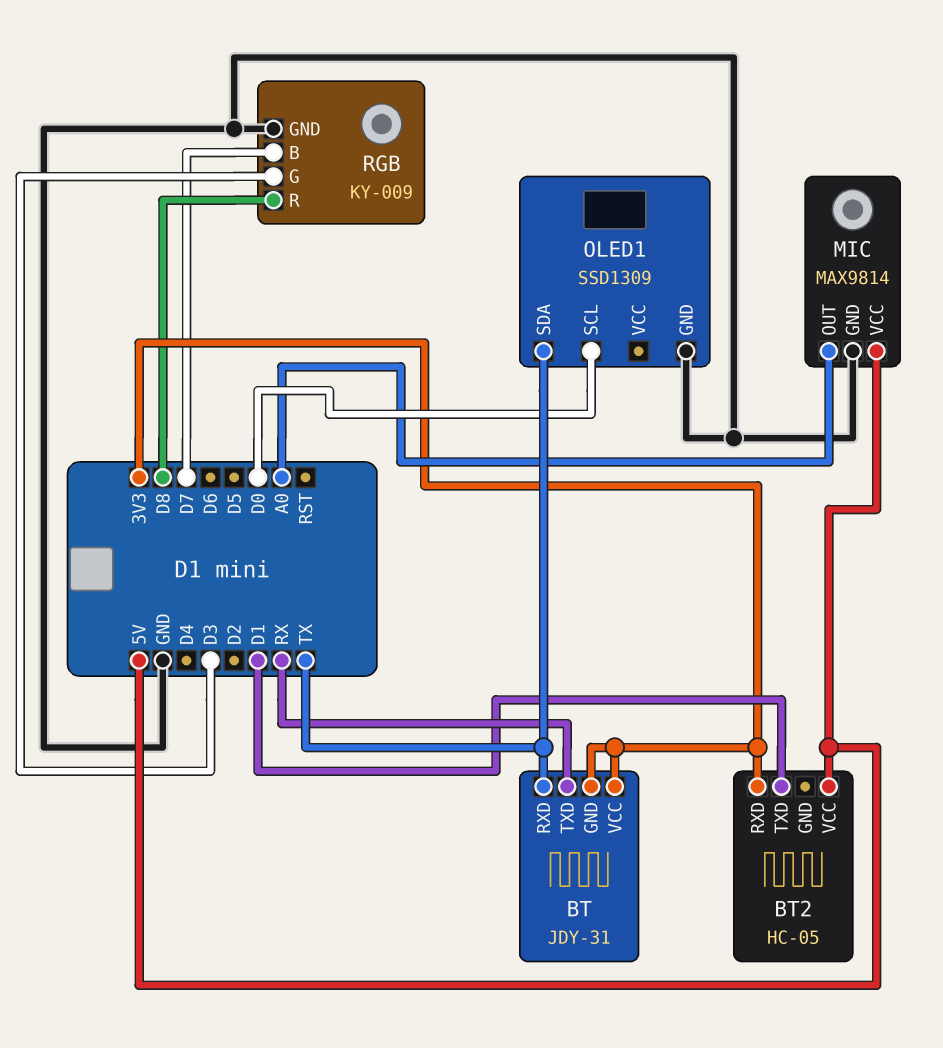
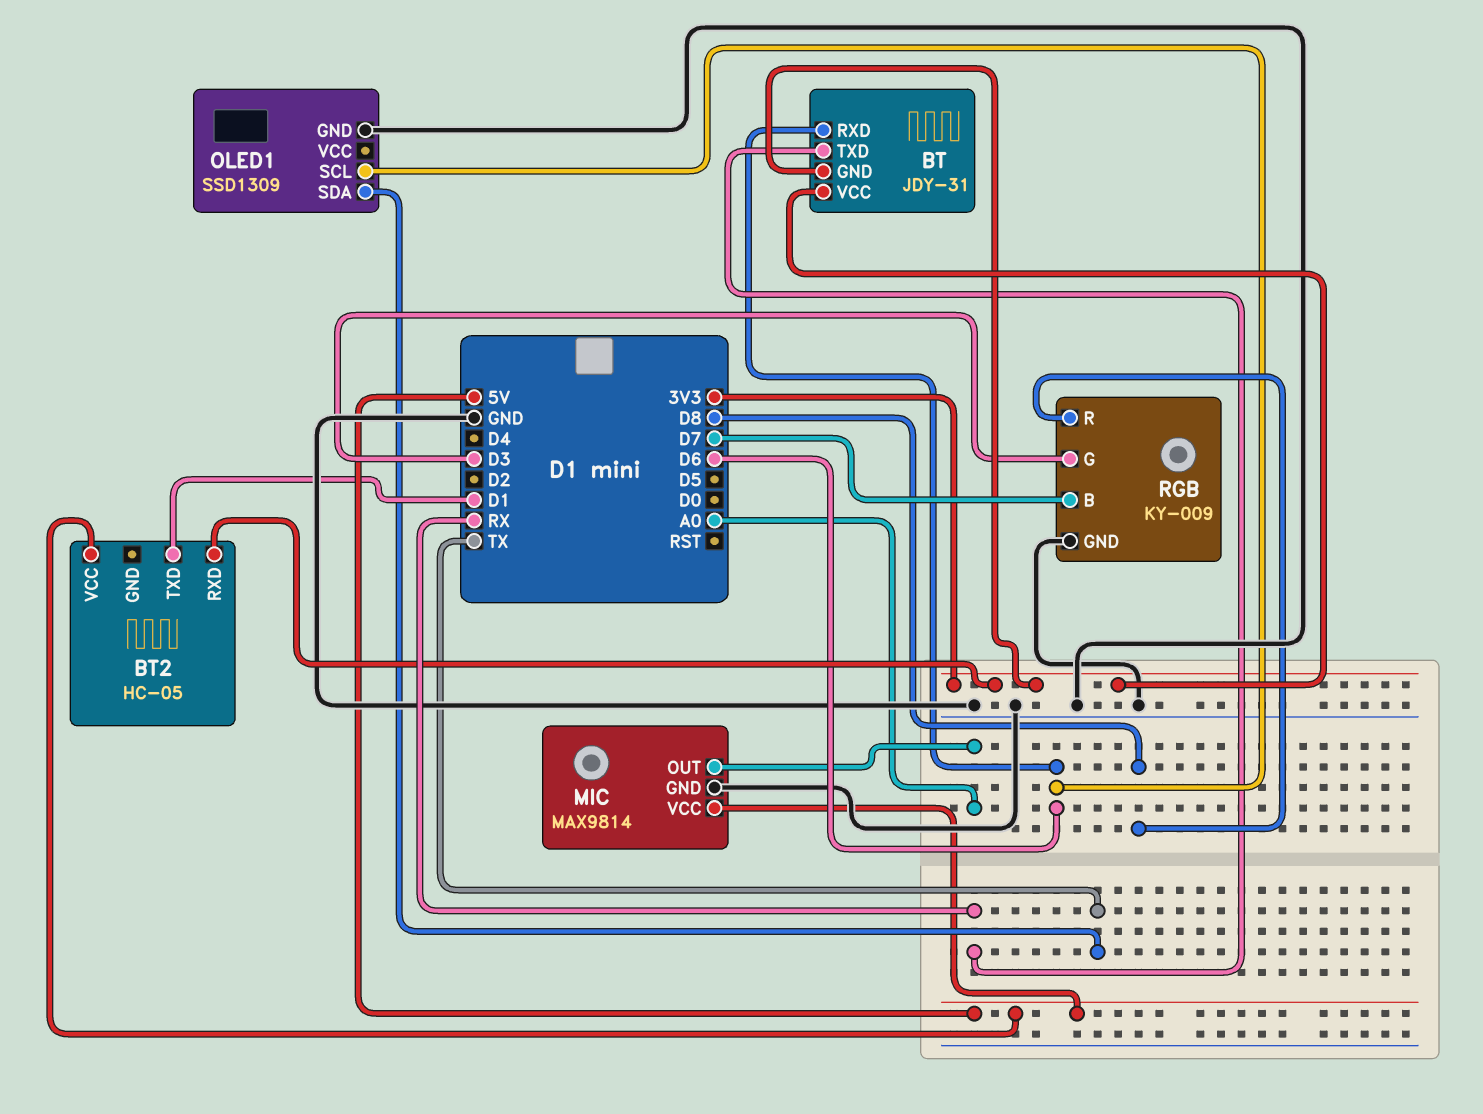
BT pin RXD: TX -> D6
OLED1 pin SCL: D0 -> D6

